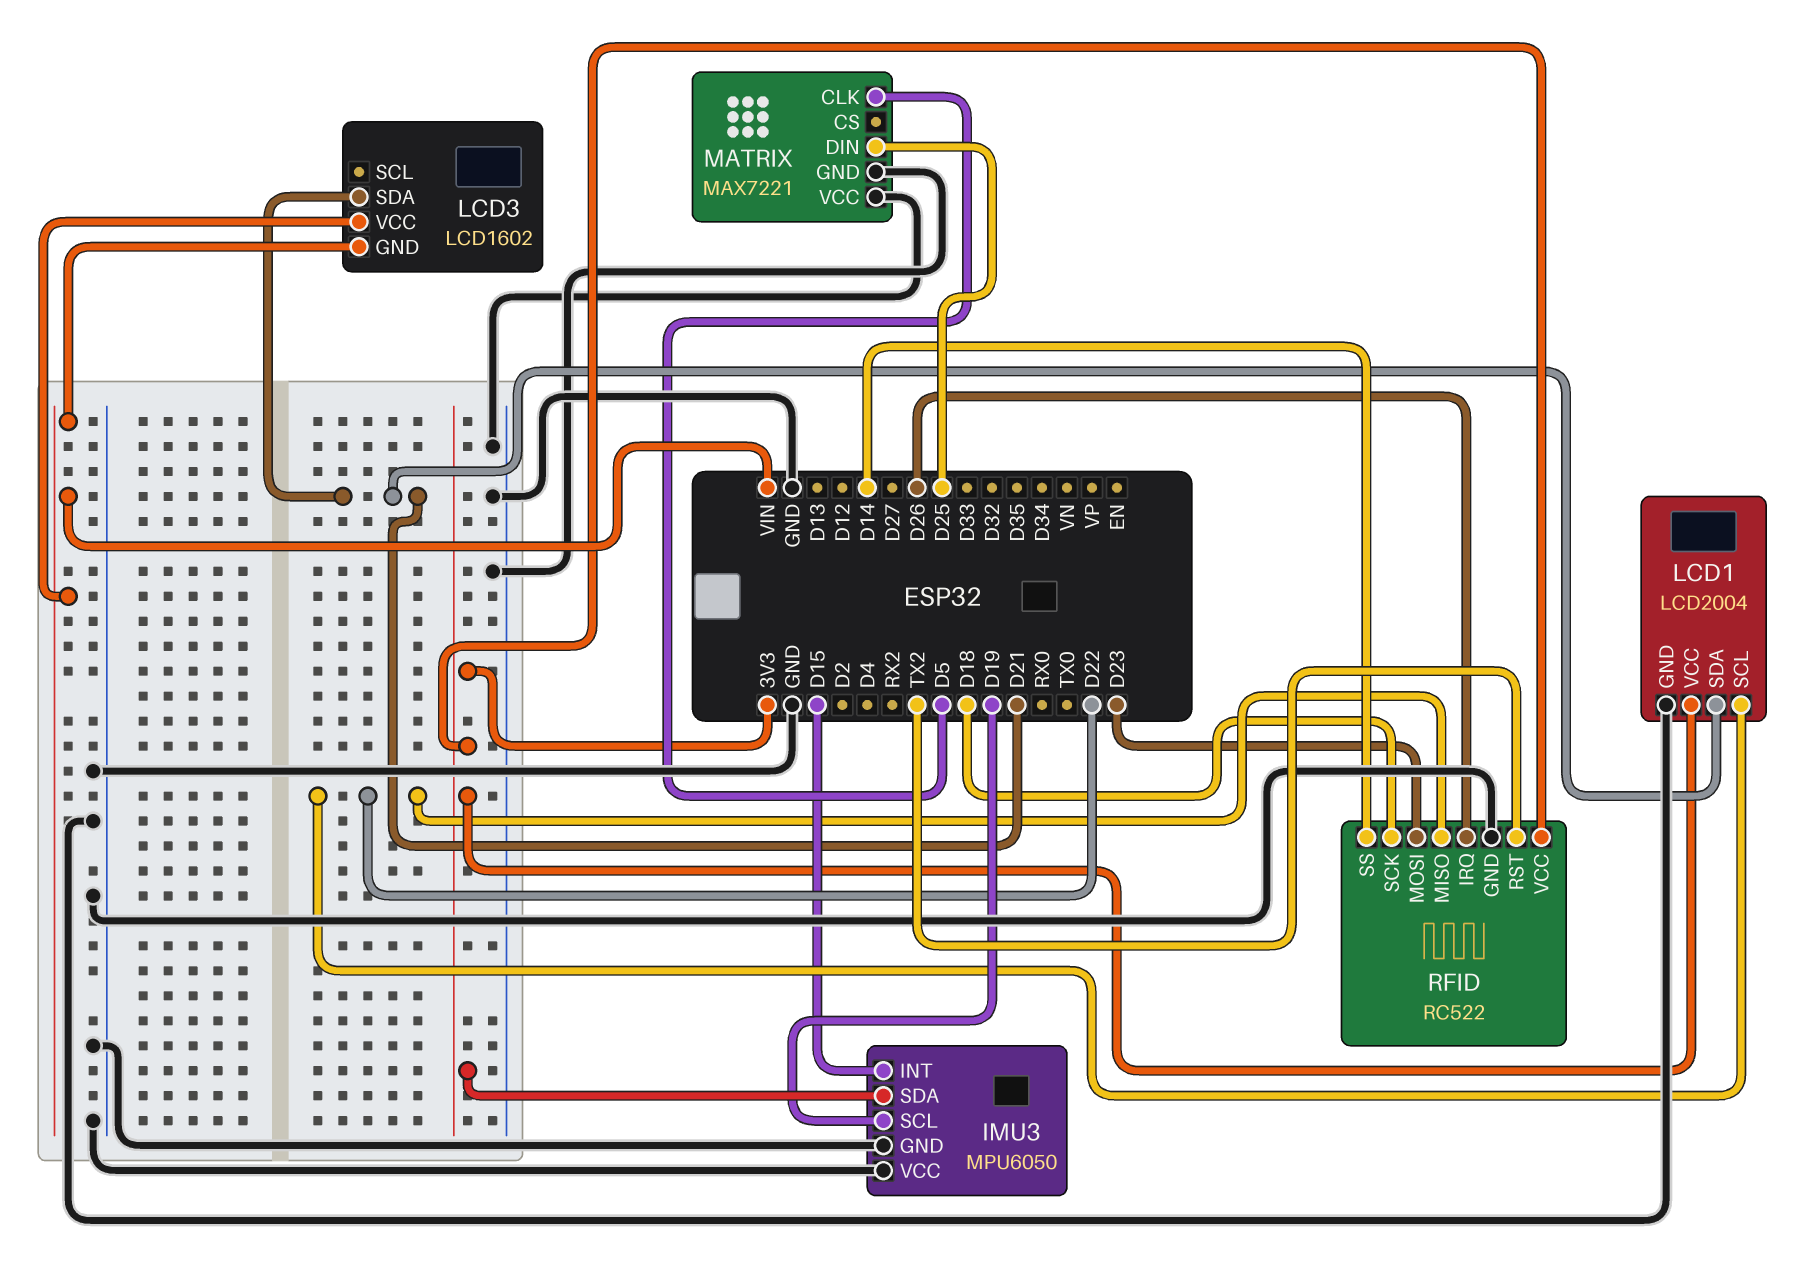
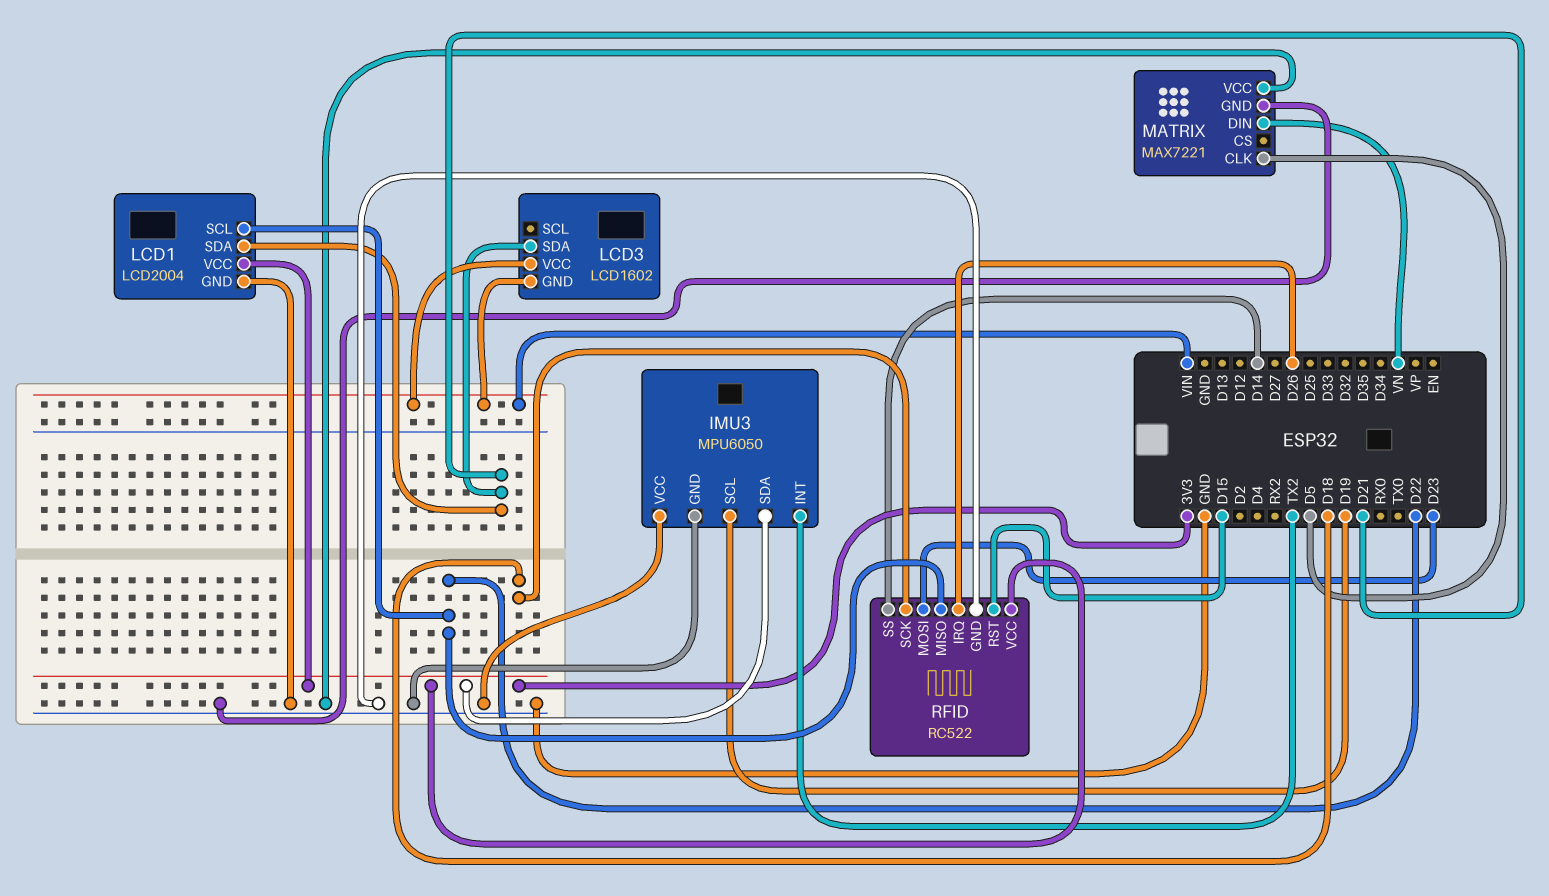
IMU3 pin INT: D15 -> TX2
MATRIX pin DIN: D25 -> VN
RFID pin RST: TX2 -> D15

